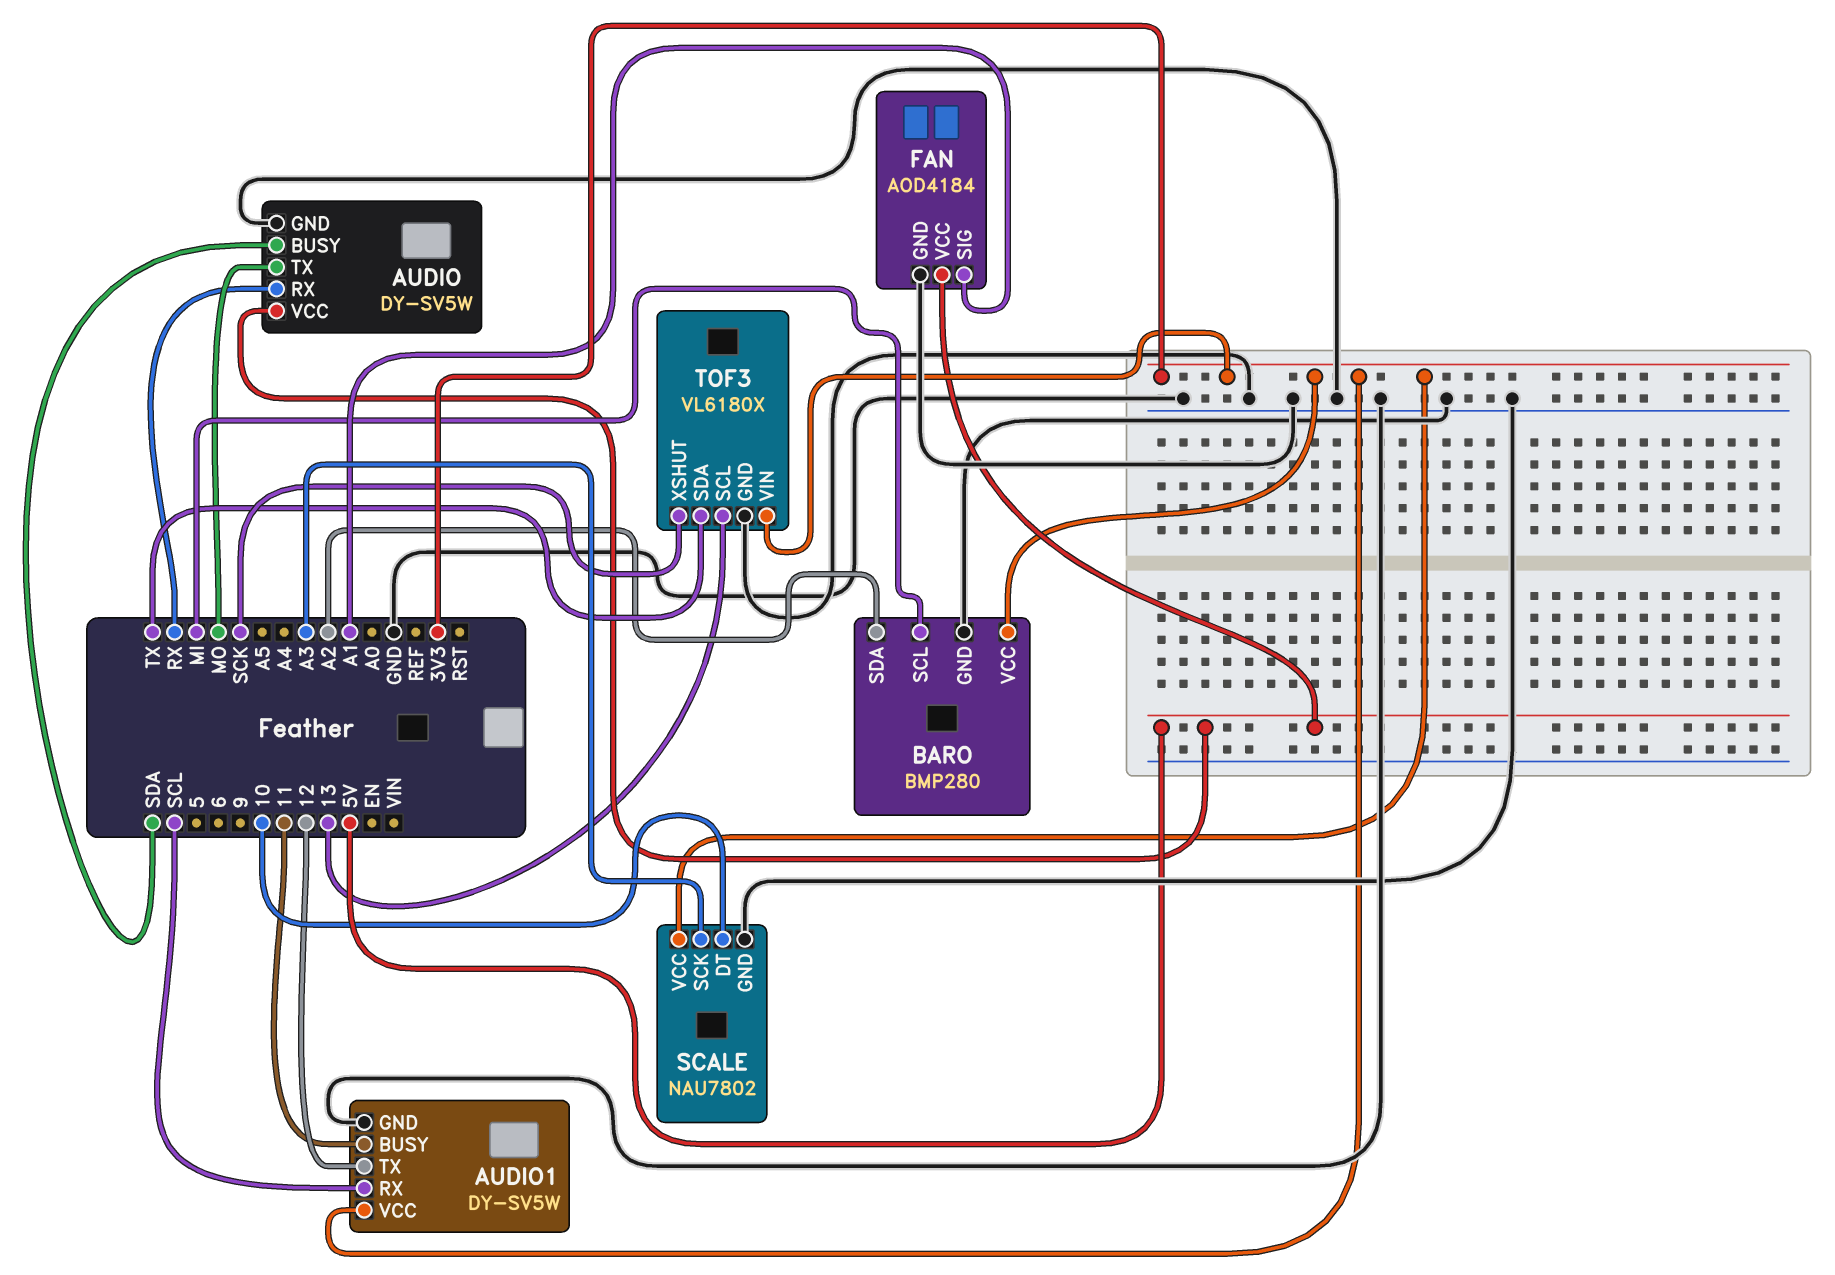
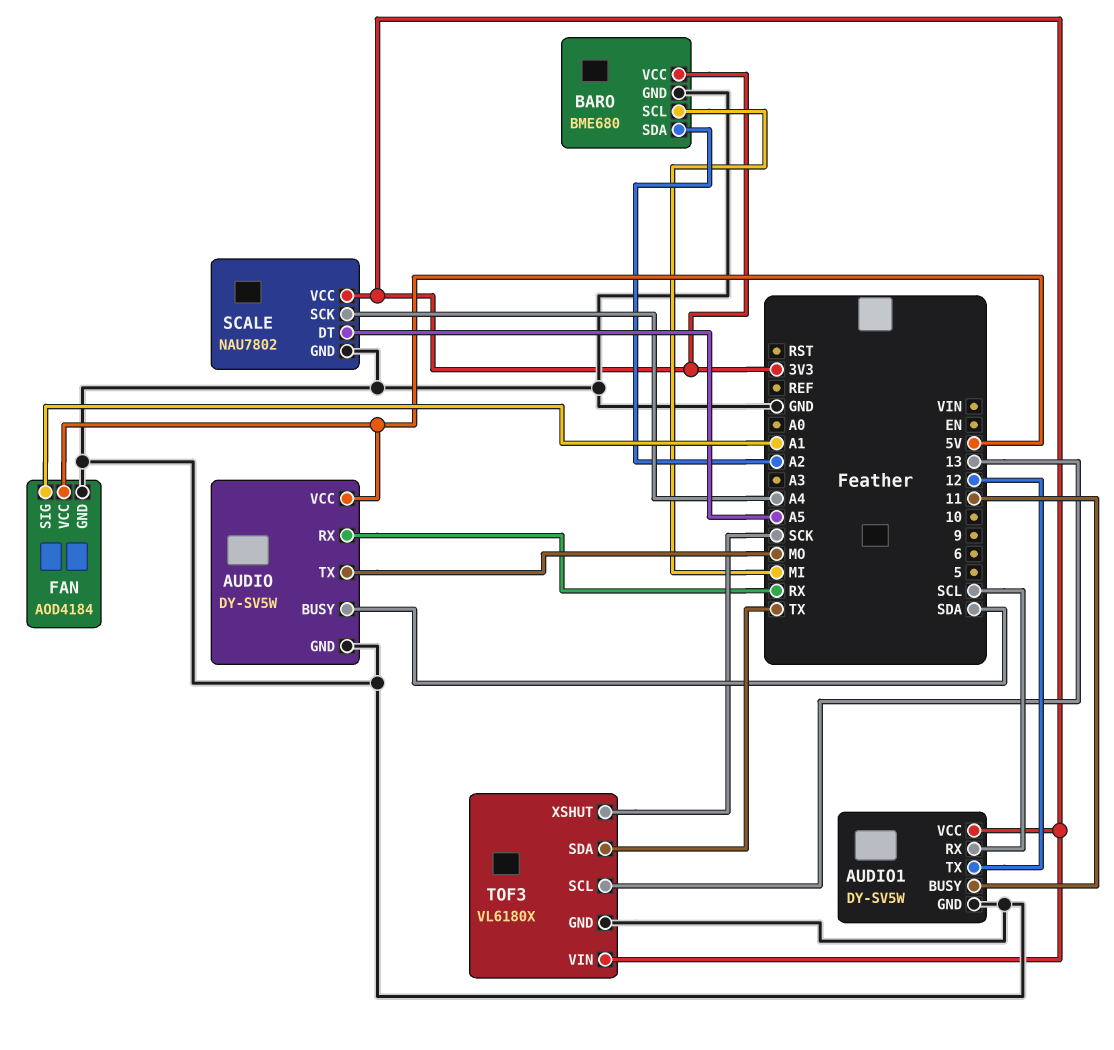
BARO: BMP280 -> BME680
SCALE pin DT: 10 -> A5
SCALE pin SCK: A3 -> A4

